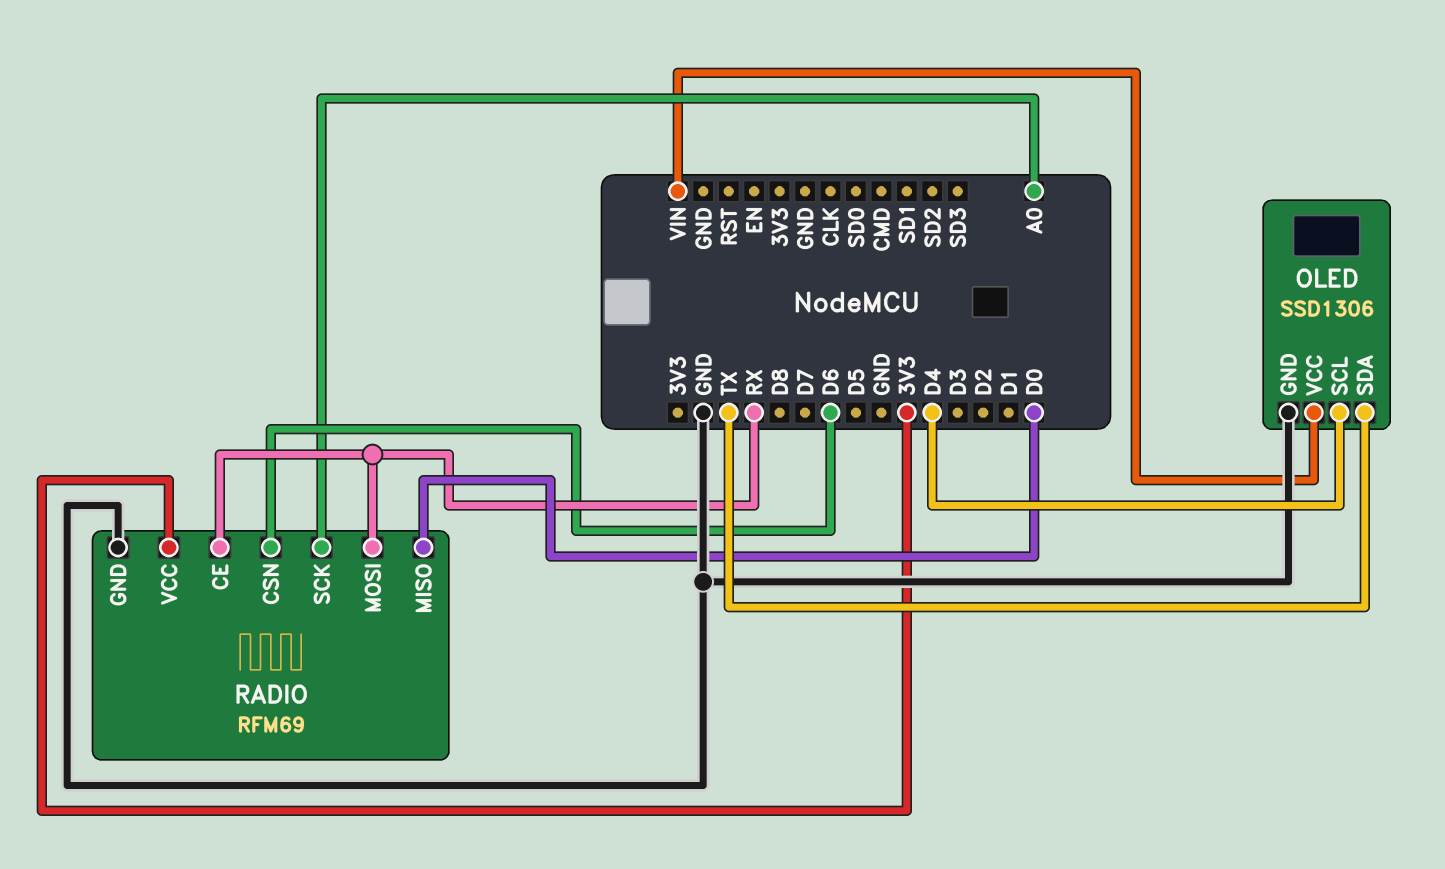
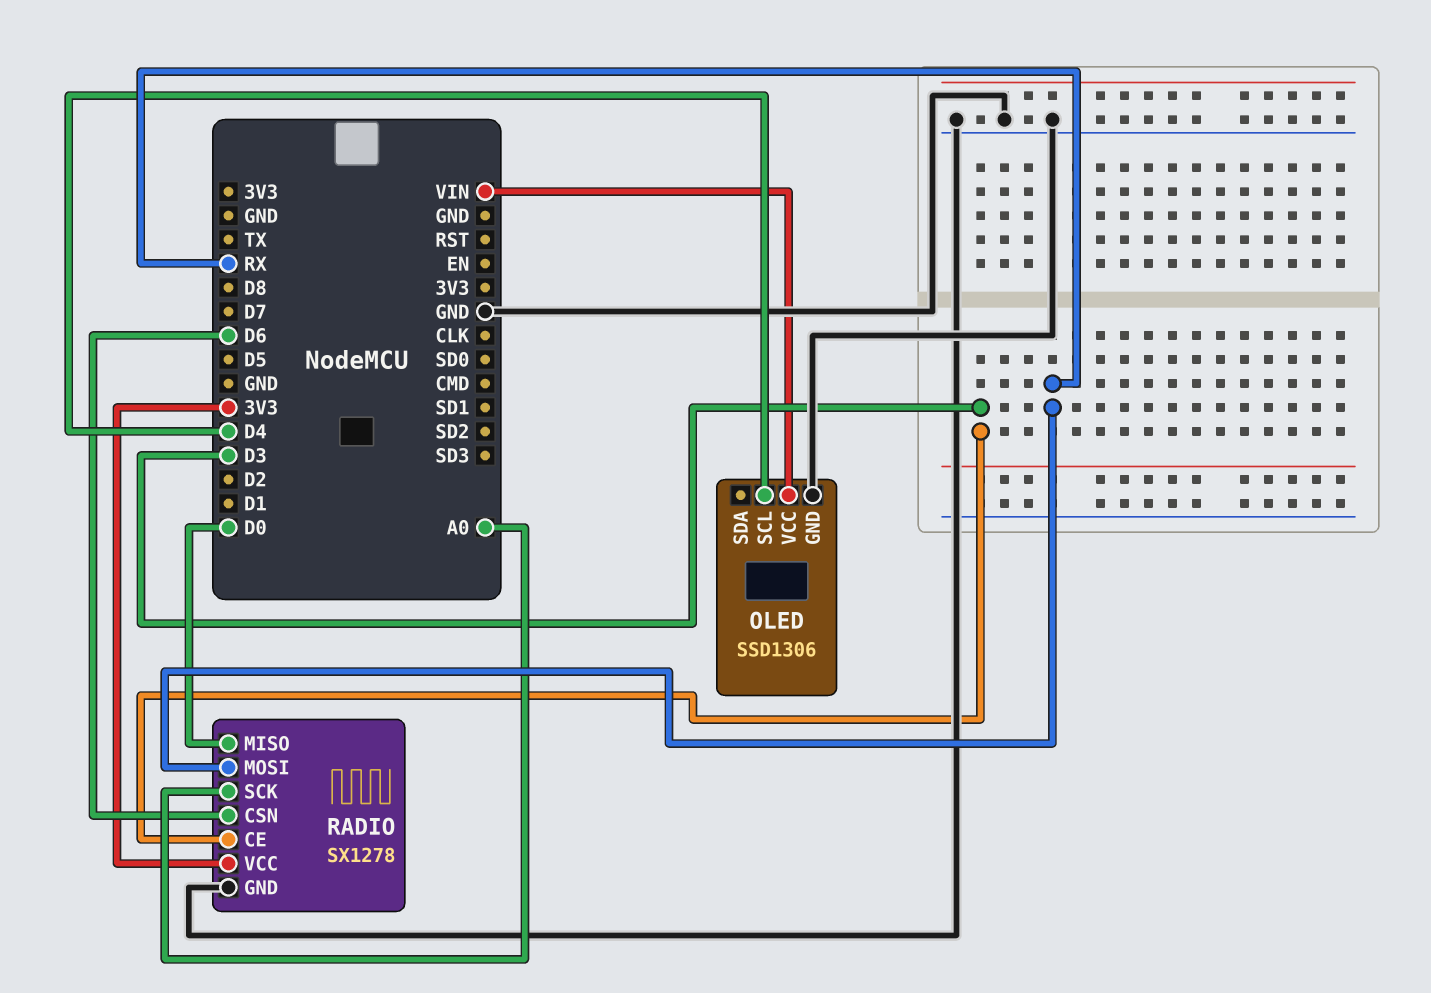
OLED pin SDA: TX -> none
RADIO: RFM69 -> SX1278
RADIO pin CE: RX -> D3

